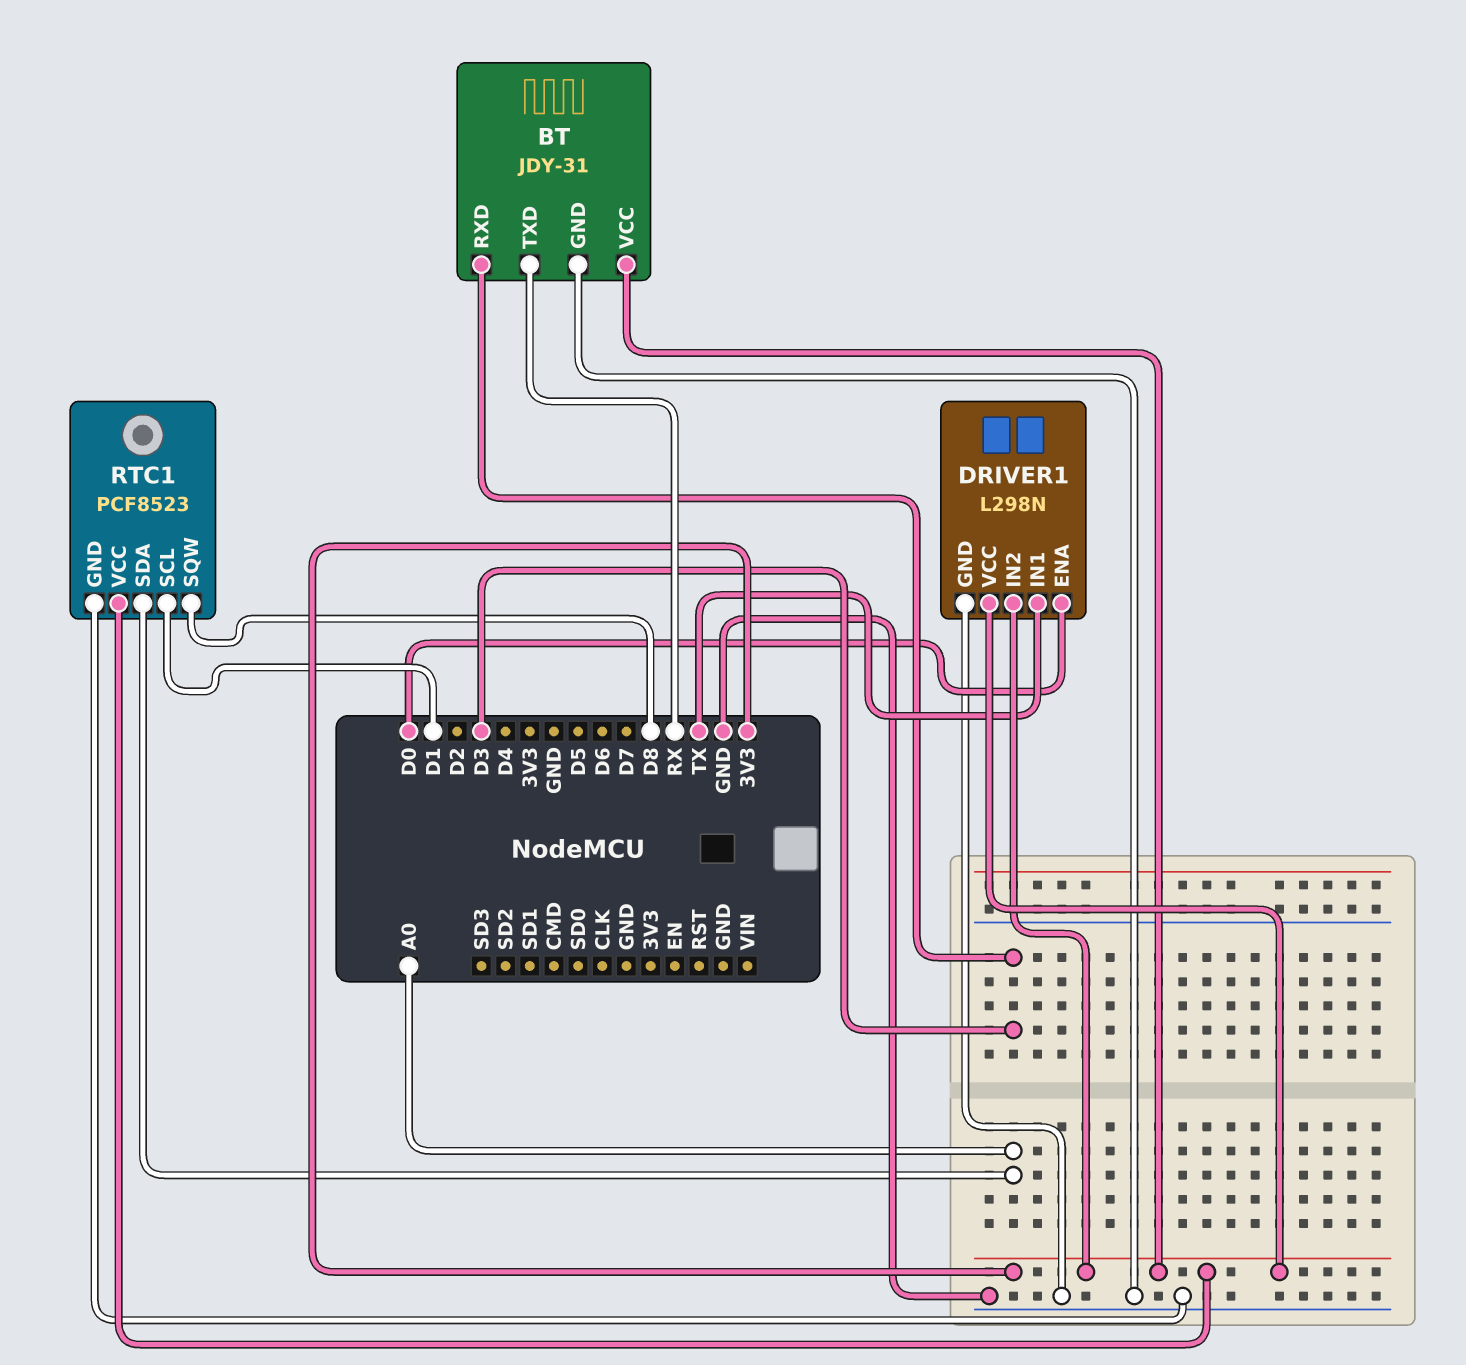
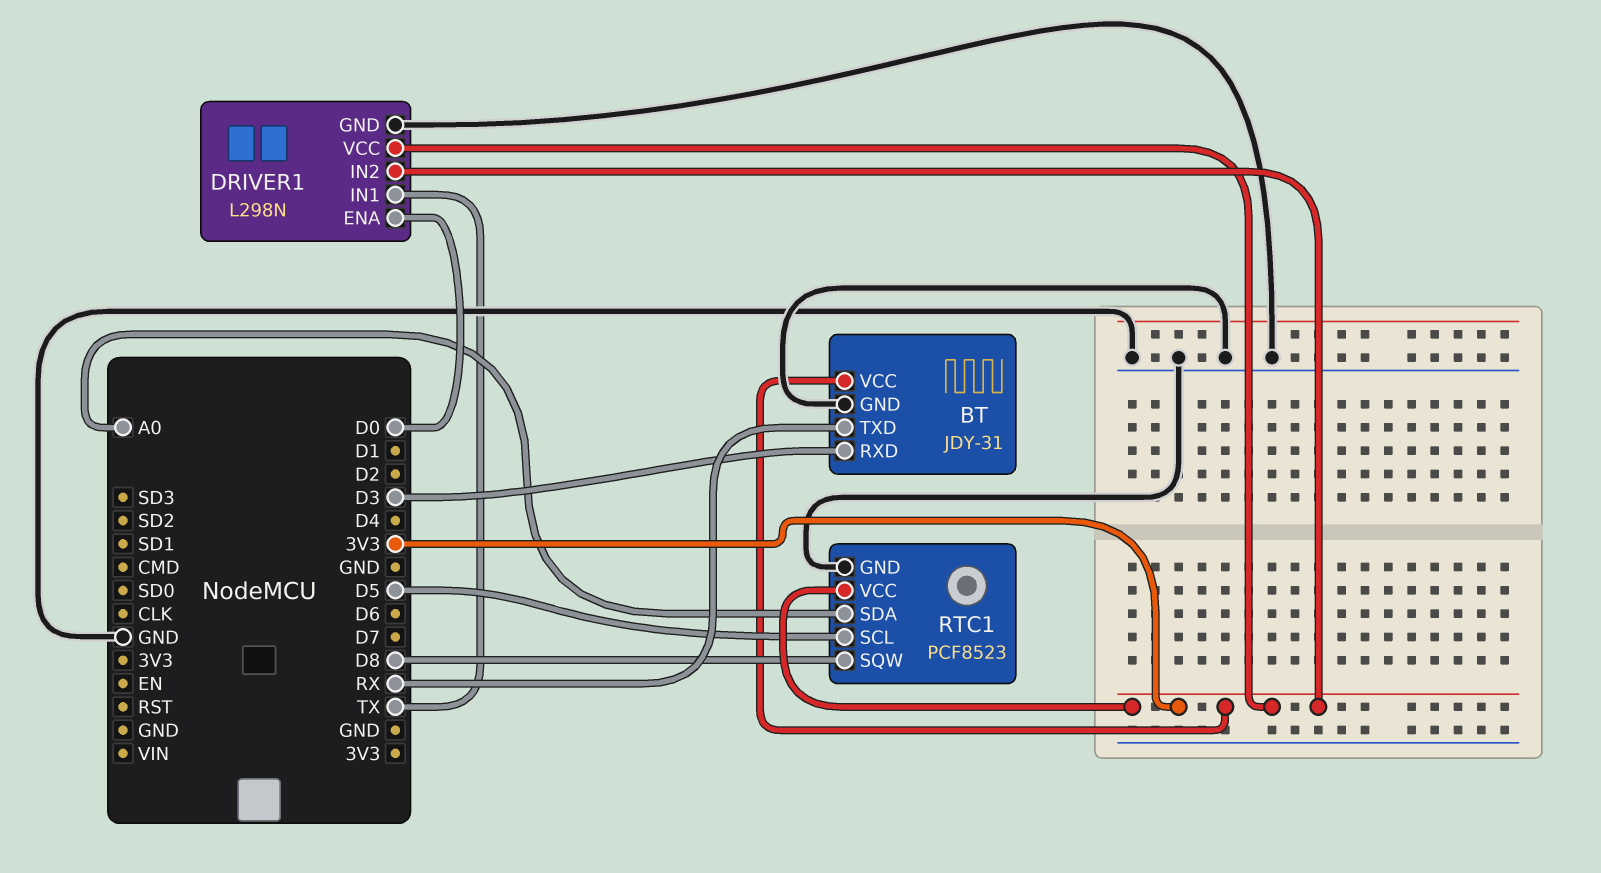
RTC1 pin SCL: D1 -> D5

